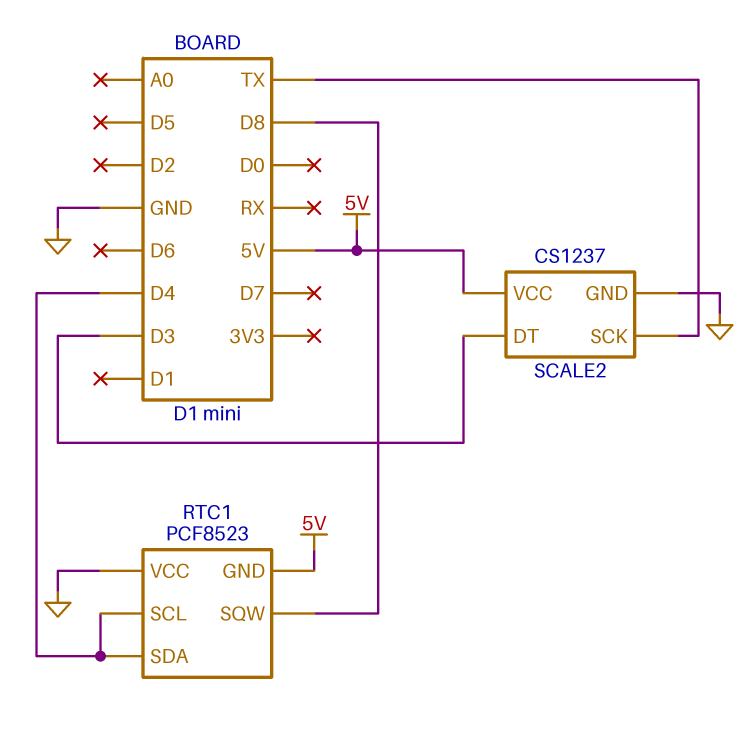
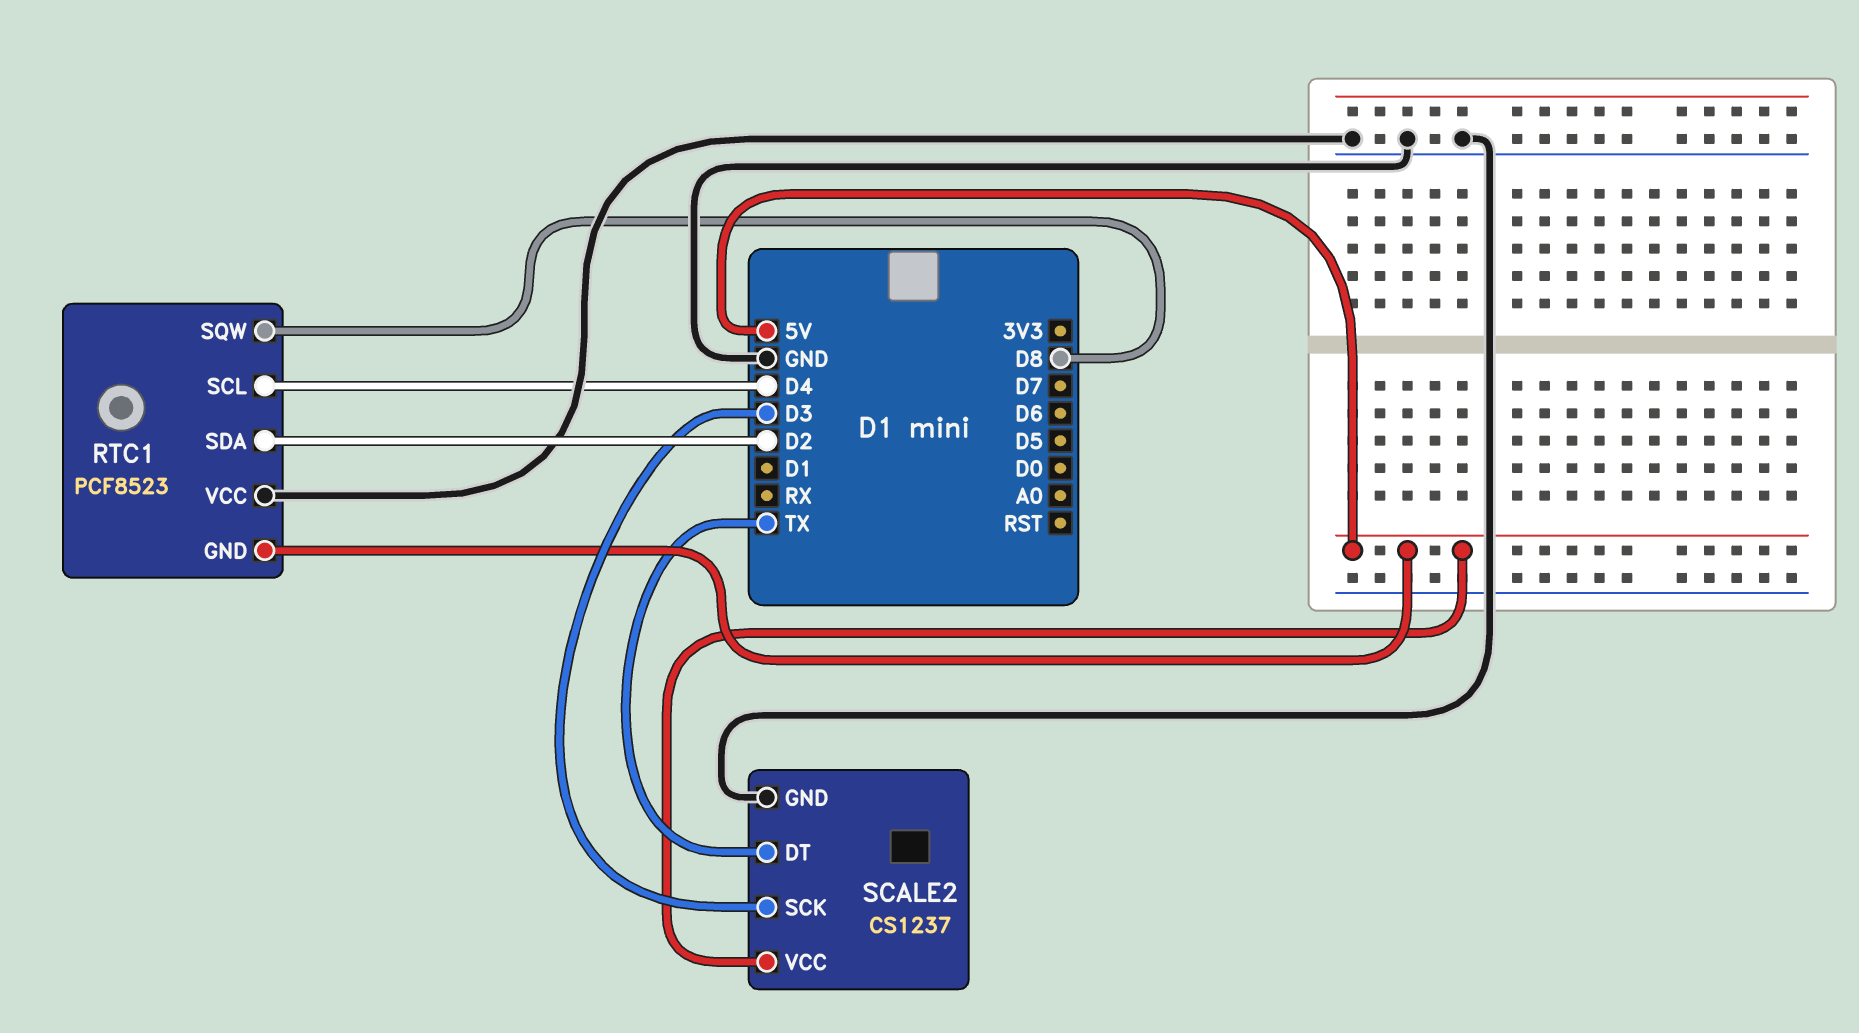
RTC1 pin SDA: D4 -> D2
SCALE2 pin DT: D3 -> TX
SCALE2 pin SCK: TX -> D3

